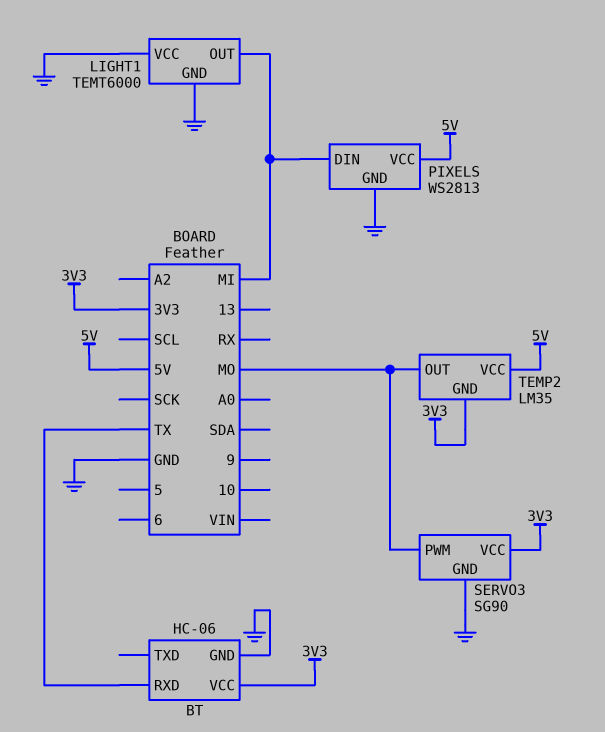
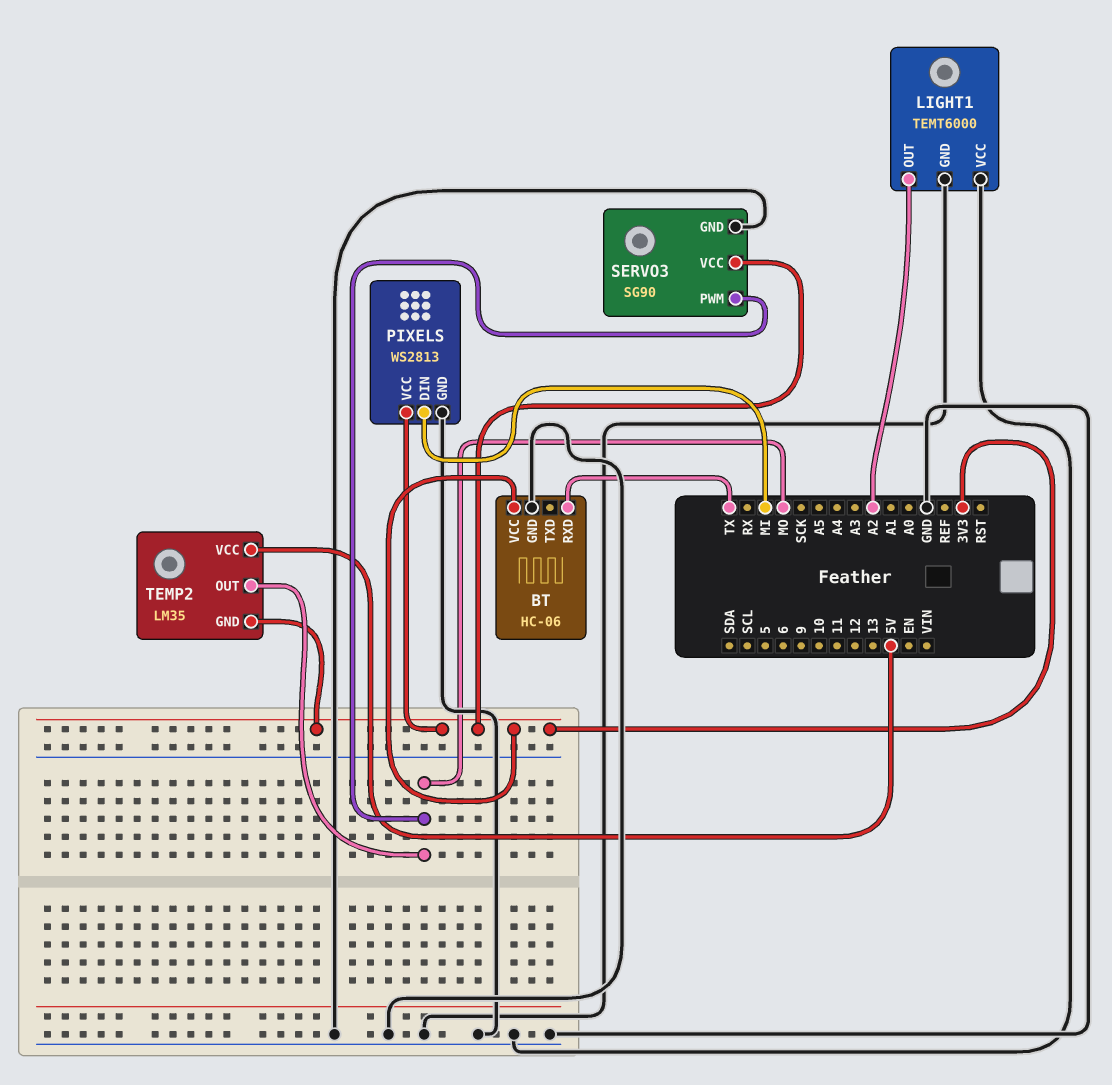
LIGHT1 pin OUT: MI -> A2
PIXELS pin VCC: 5V -> 3V3

